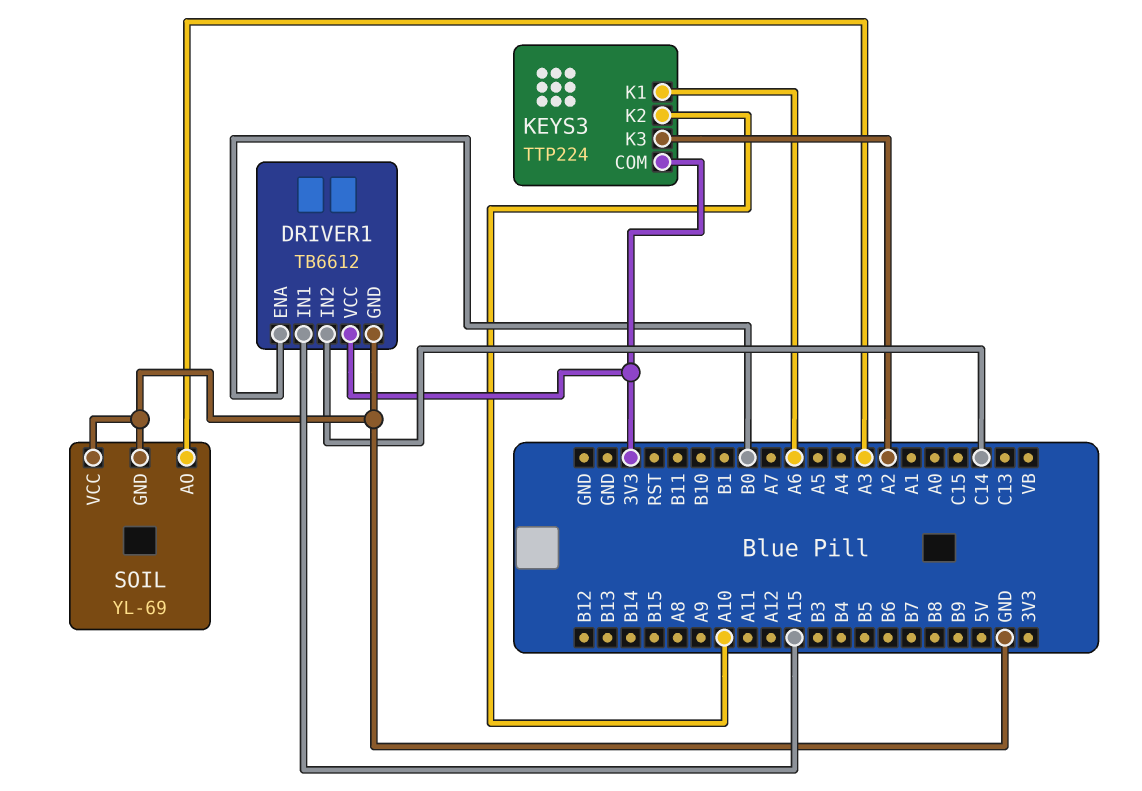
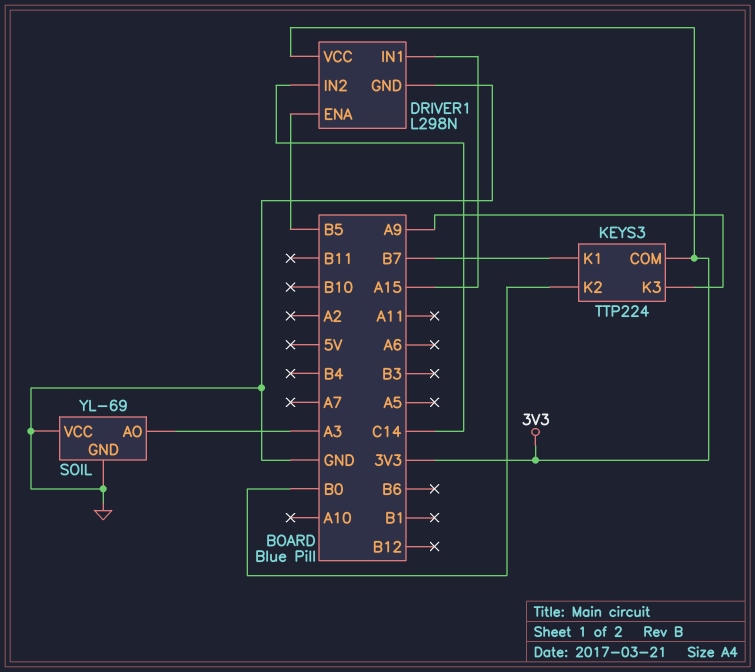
DRIVER1: TB6612 -> L298N
DRIVER1 pin ENA: B0 -> B5
KEYS3 pin K1: A6 -> B7
KEYS3 pin K2: A10 -> B0
KEYS3 pin K3: A2 -> A9

